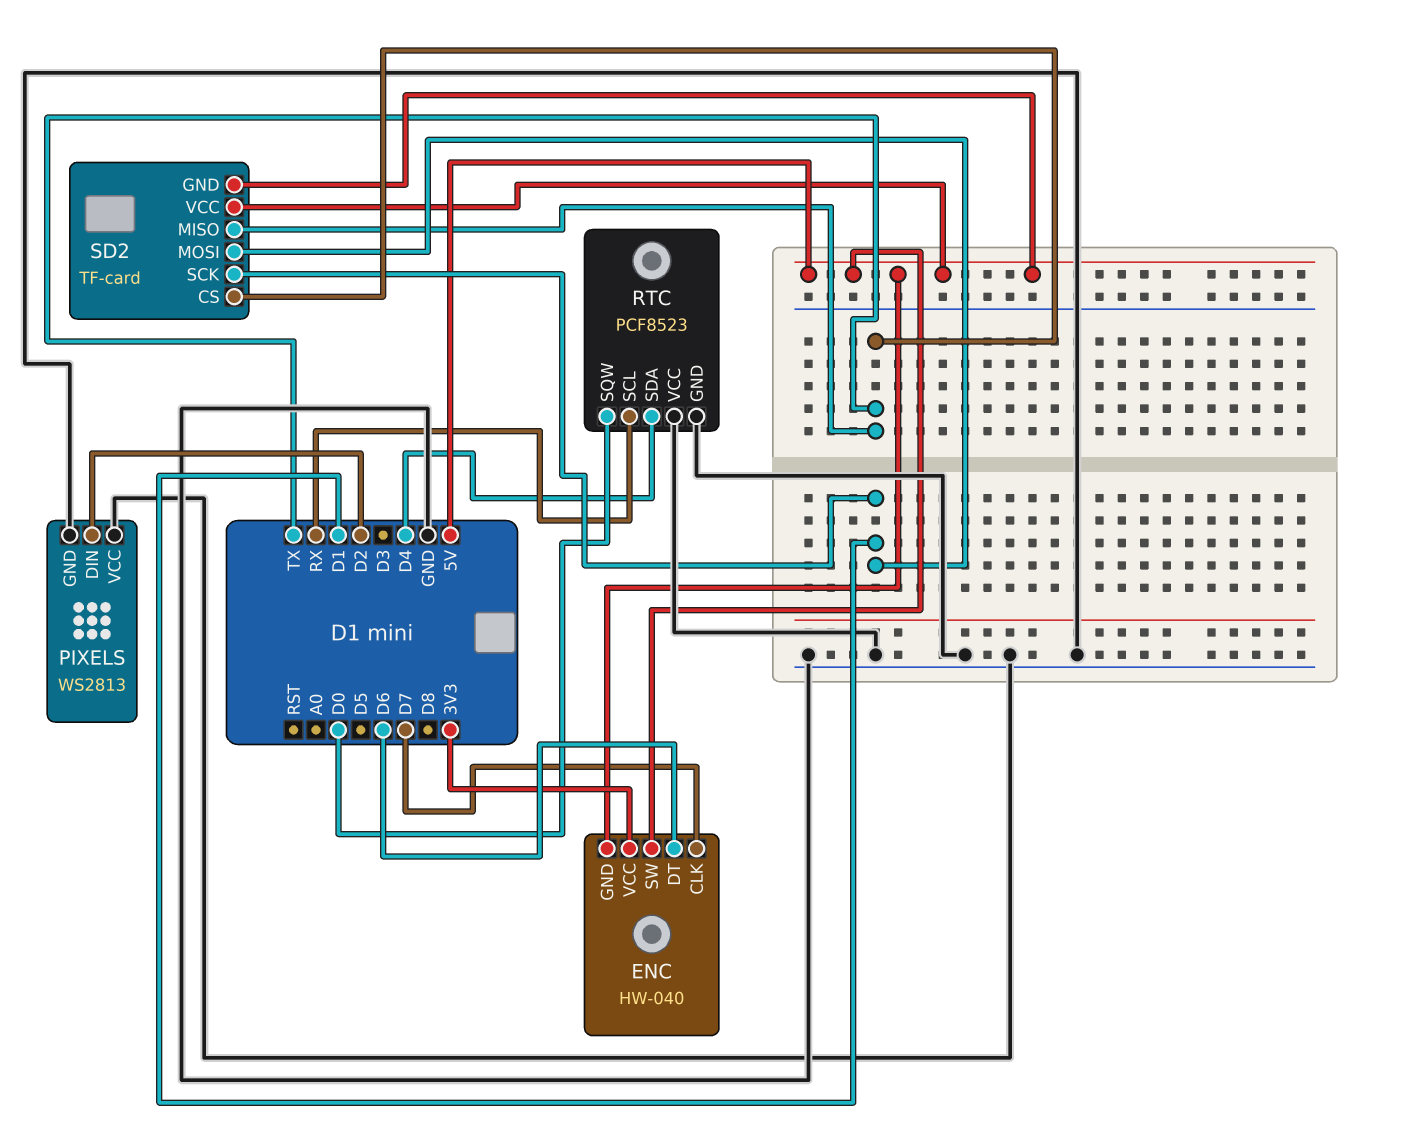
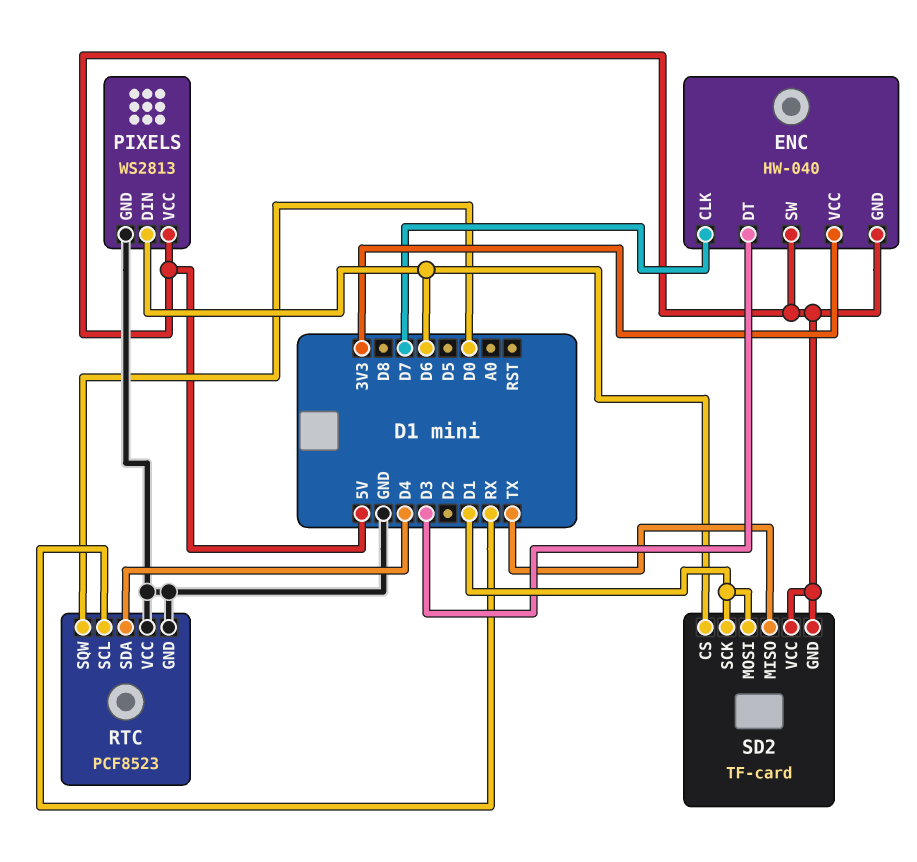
ENC pin DT: D6 -> D3
PIXELS pin DIN: D2 -> D6
PIXELS pin VCC: GND -> 5V
SD2 pin CS: TX -> D6

